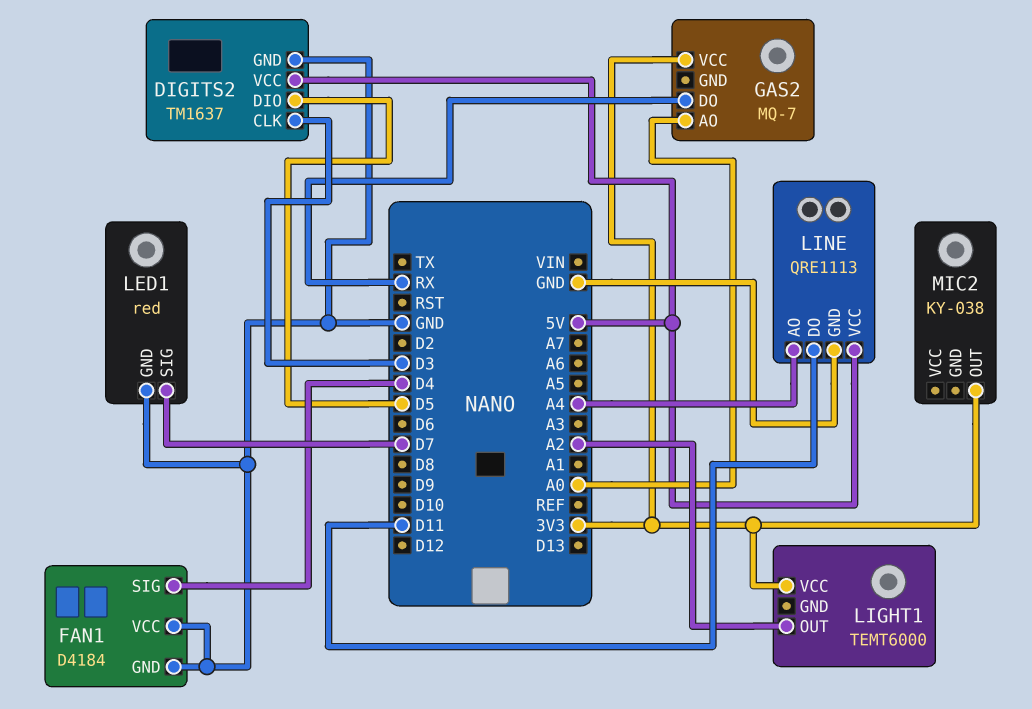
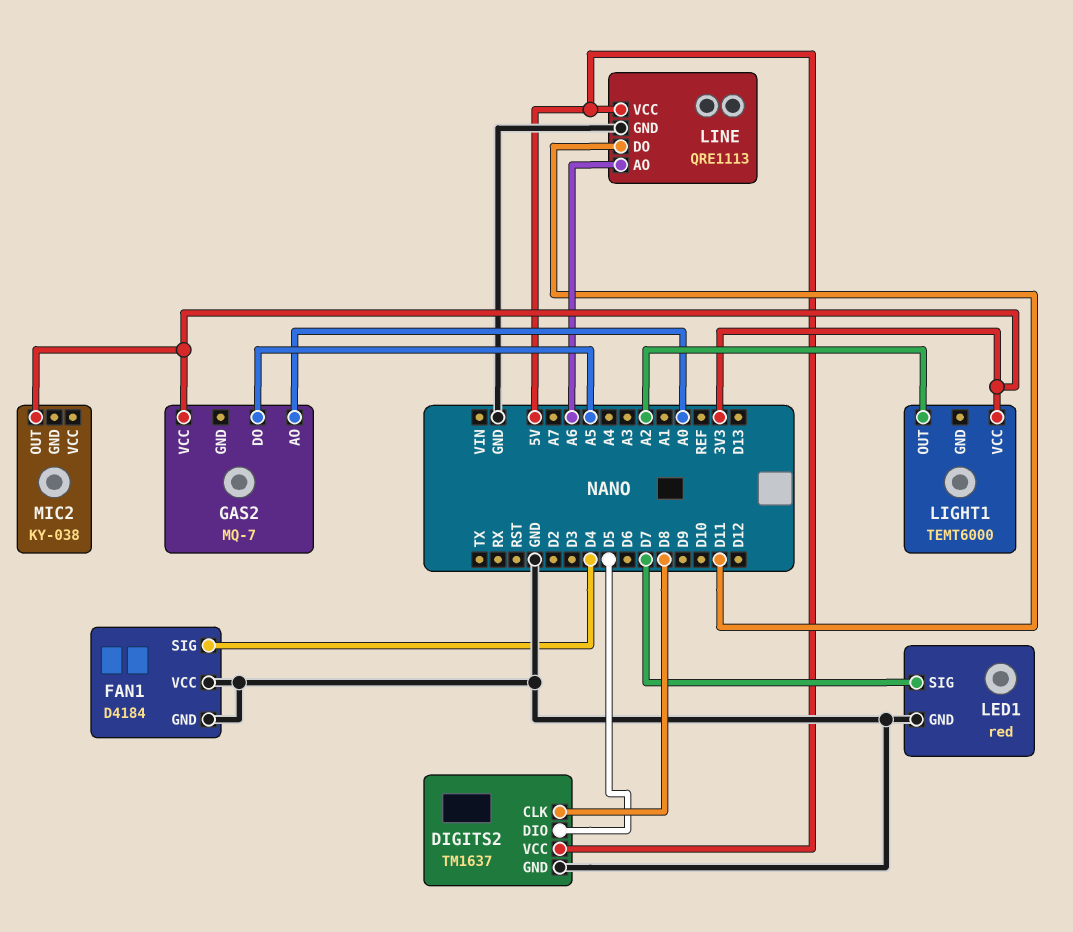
DIGITS2 pin CLK: D3 -> D8
GAS2 pin DO: RX -> A5
LINE pin AO: A4 -> A6

